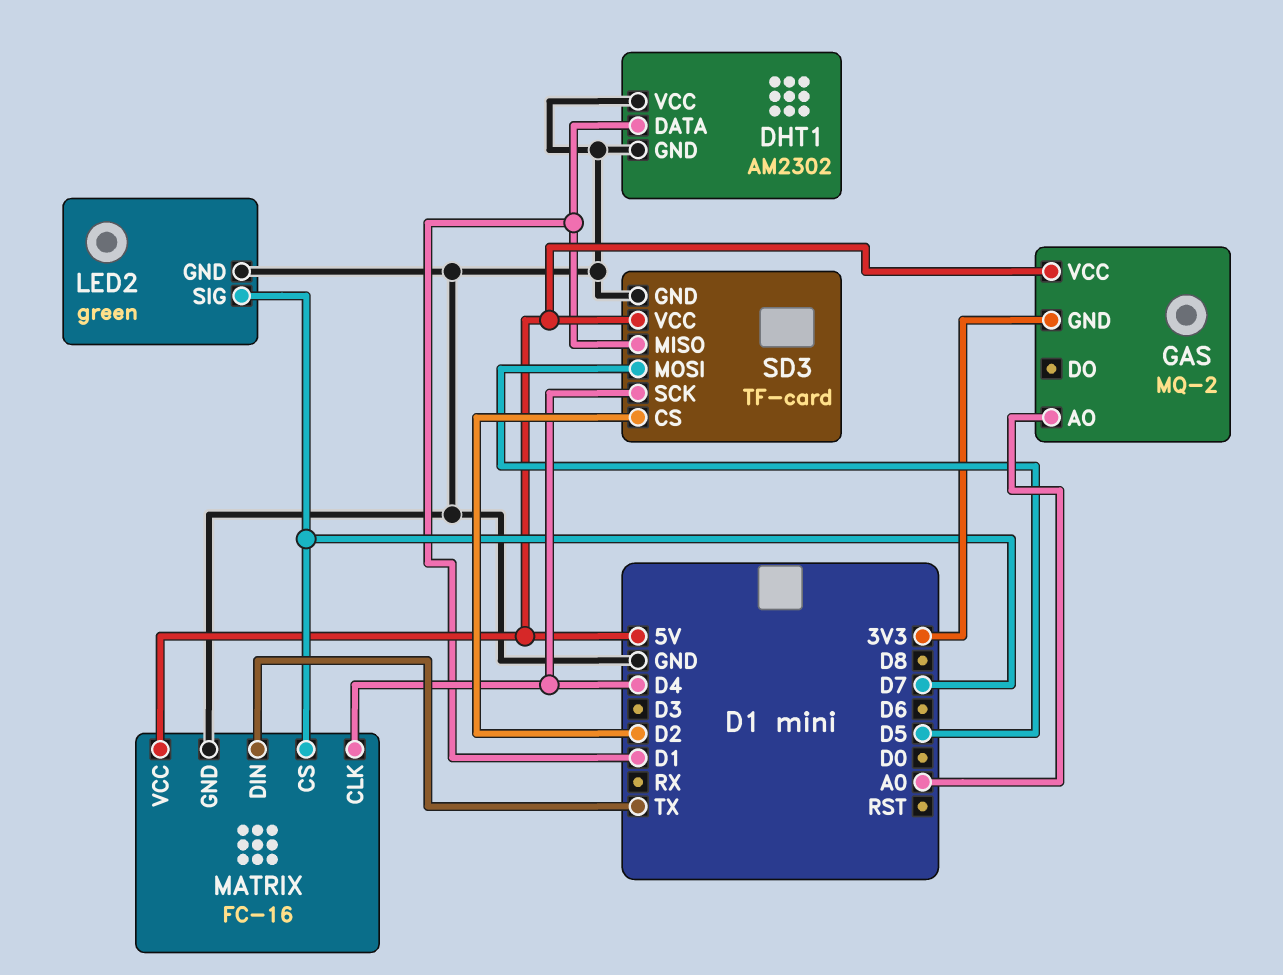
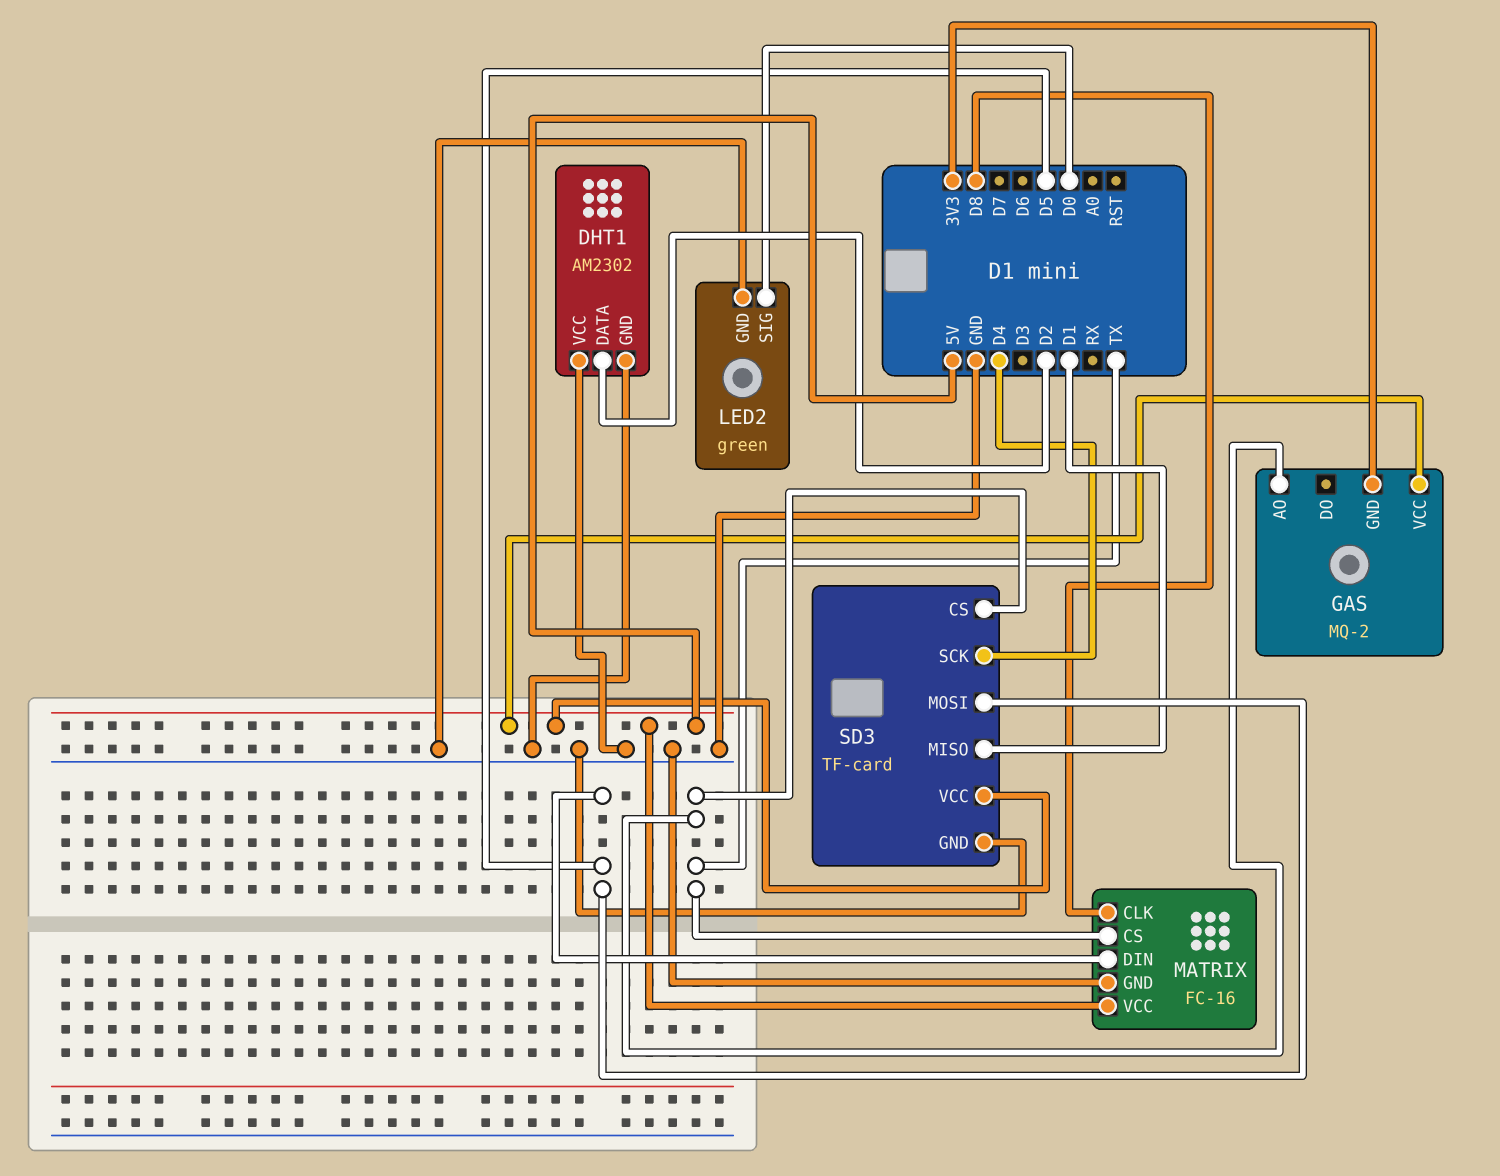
DHT1 pin DATA: D1 -> D2
GAS pin AO: A0 -> TX
LED2 pin SIG: D7 -> D0
MATRIX pin CLK: D4 -> D8
MATRIX pin CS: D7 -> TX
MATRIX pin DIN: TX -> D5
SD3 pin CS: D2 -> TX

